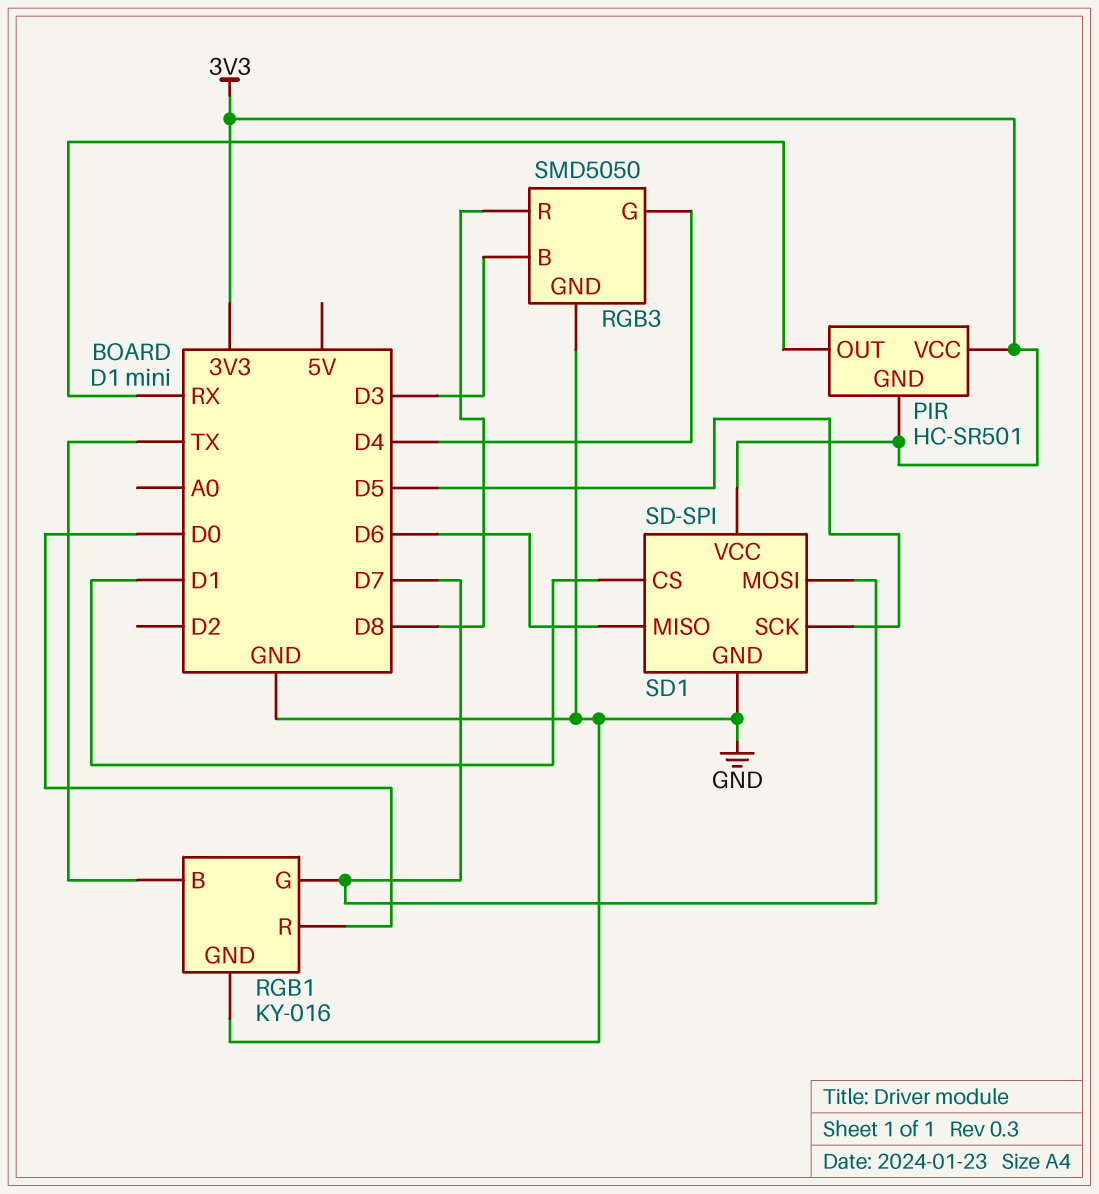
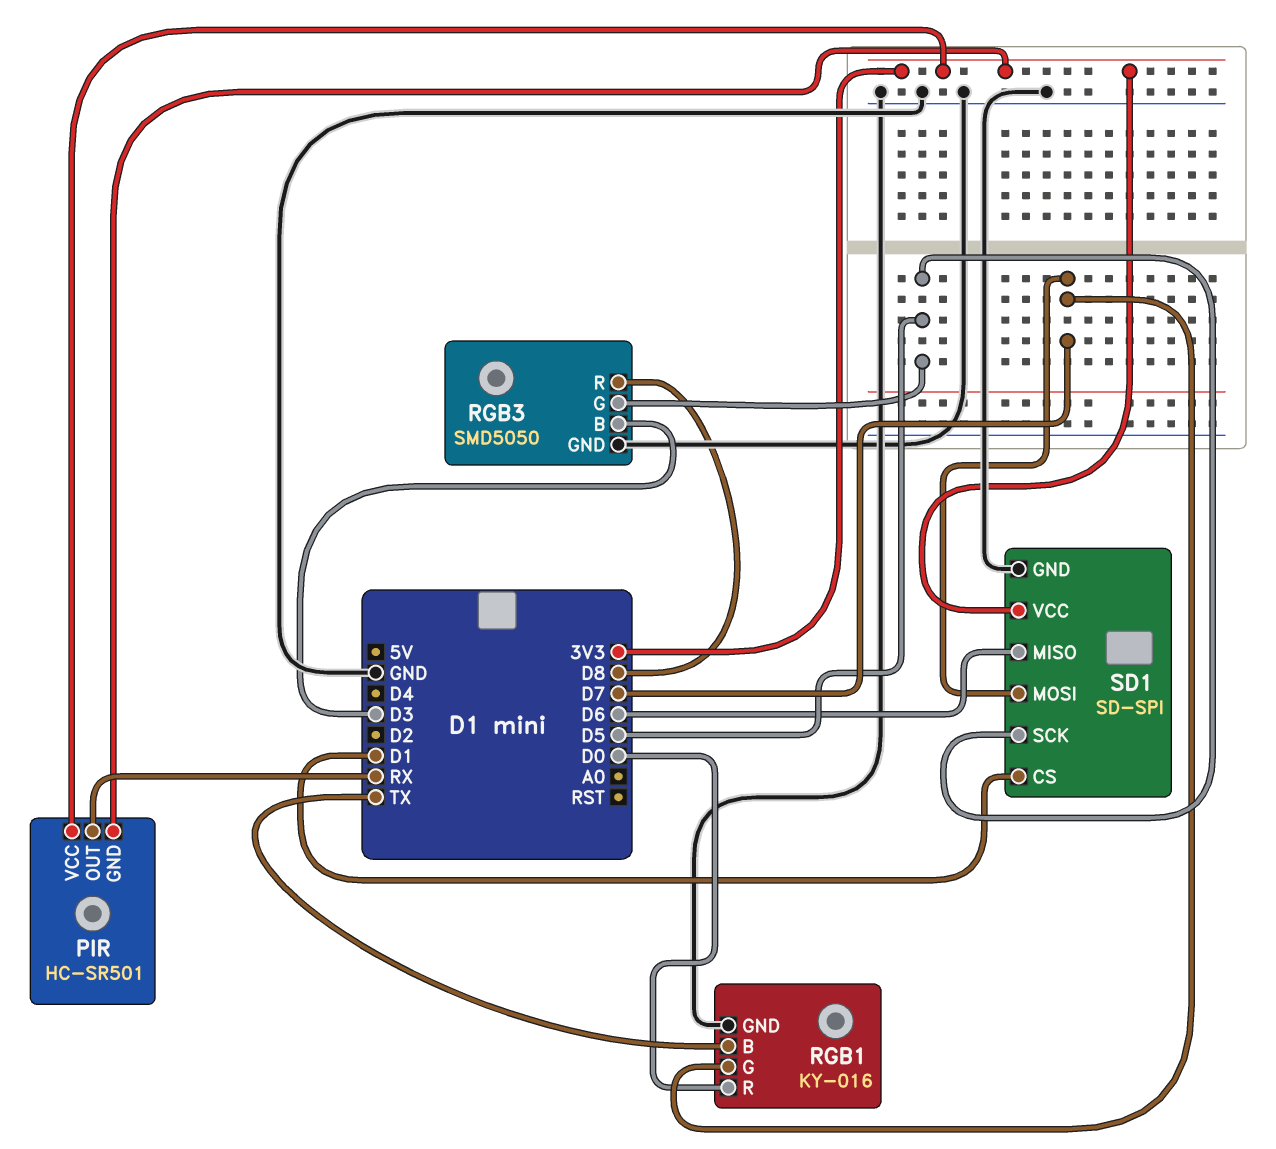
RGB3 pin G: D4 -> D5

